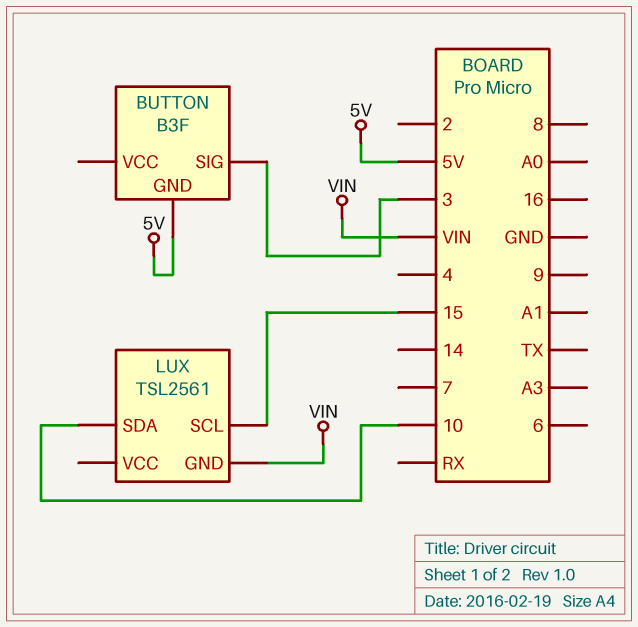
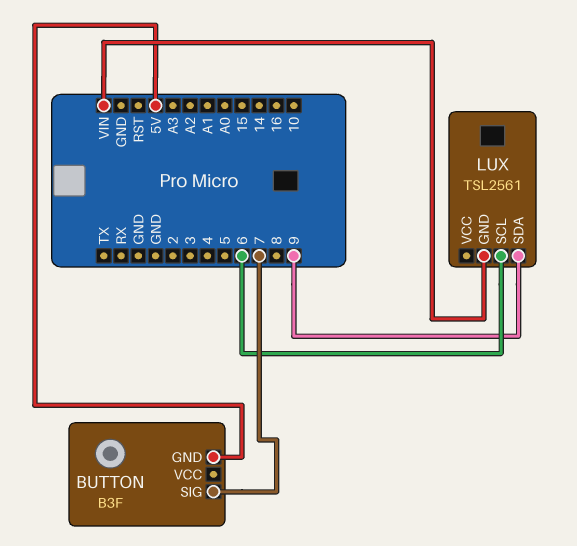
BUTTON pin SIG: 3 -> 7
LUX pin SCL: 15 -> 6
LUX pin SDA: 10 -> 9

